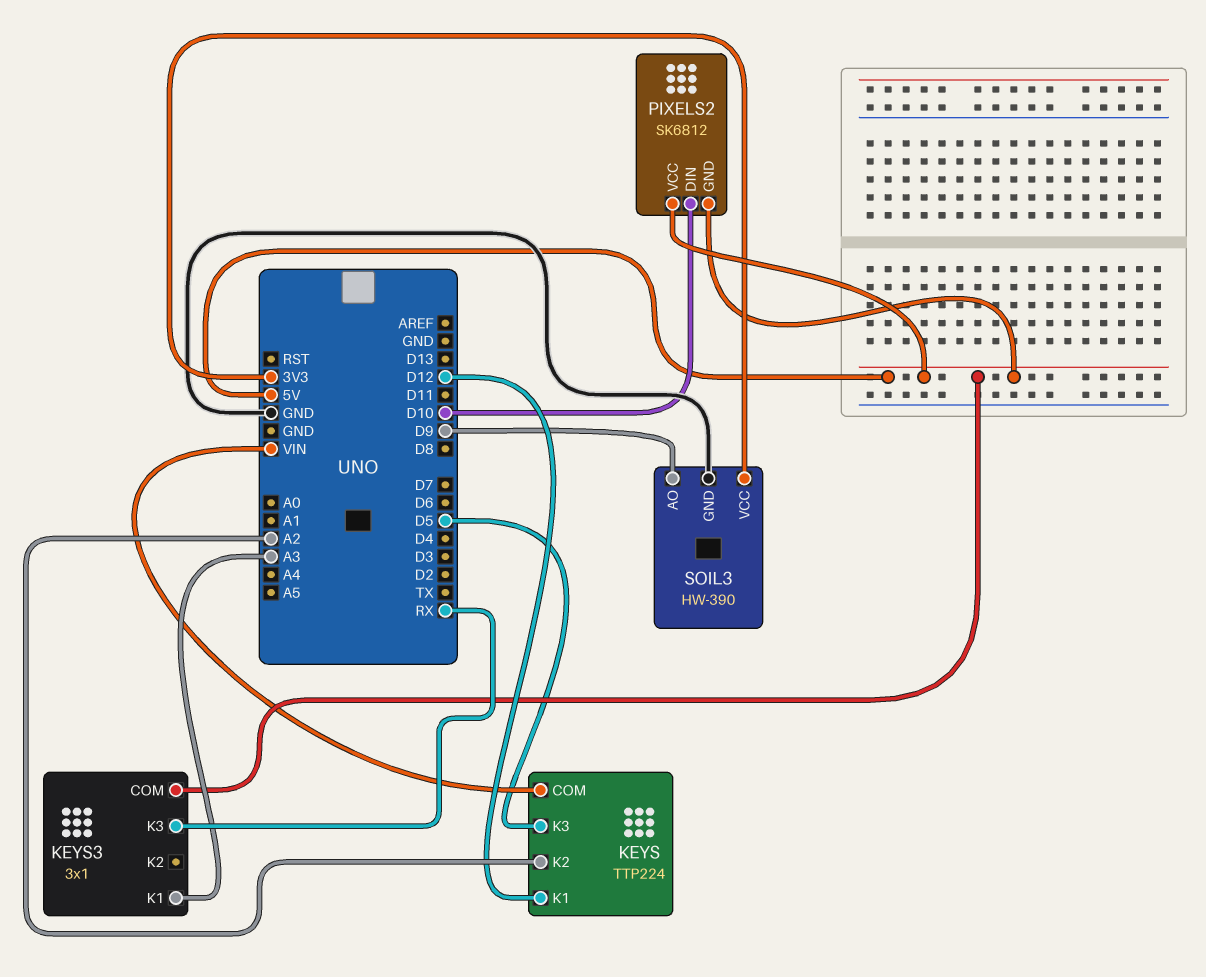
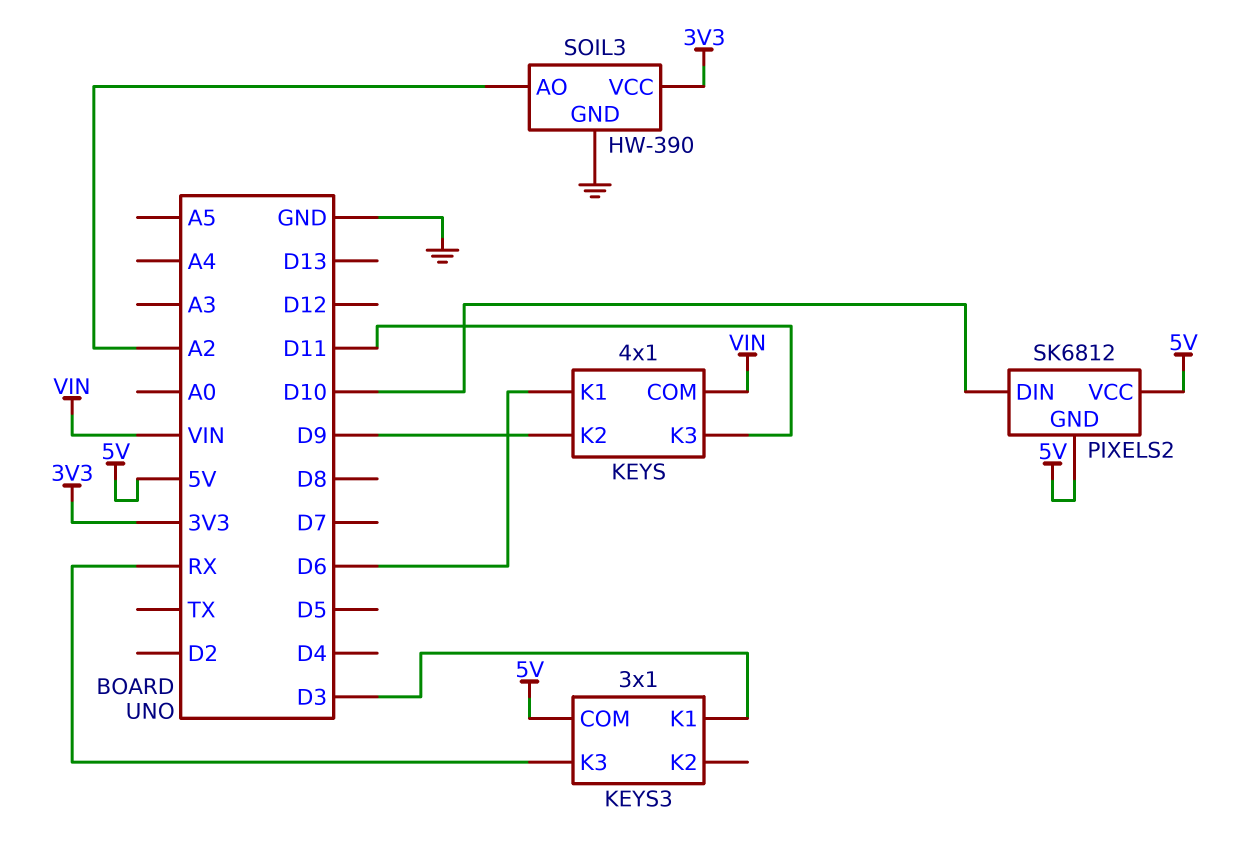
KEYS: TTP224 -> 4x1
KEYS pin K1: D12 -> D6
KEYS pin K2: A2 -> D9
KEYS pin K3: D5 -> D11
KEYS3 pin K1: A3 -> D3
SOIL3 pin AO: D9 -> A2

